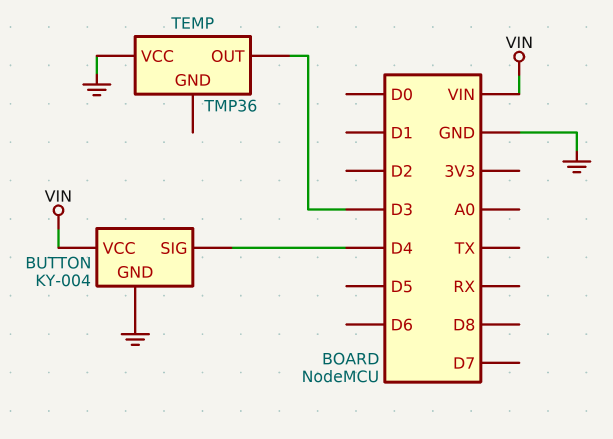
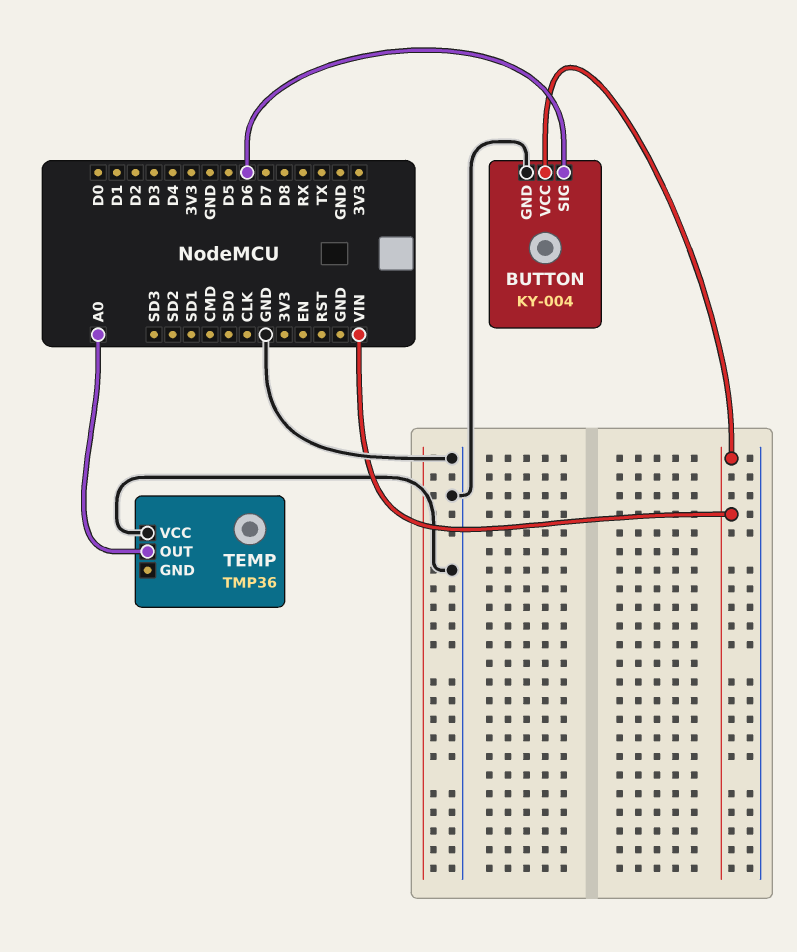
BUTTON pin SIG: D4 -> D6
TEMP pin OUT: D3 -> A0

